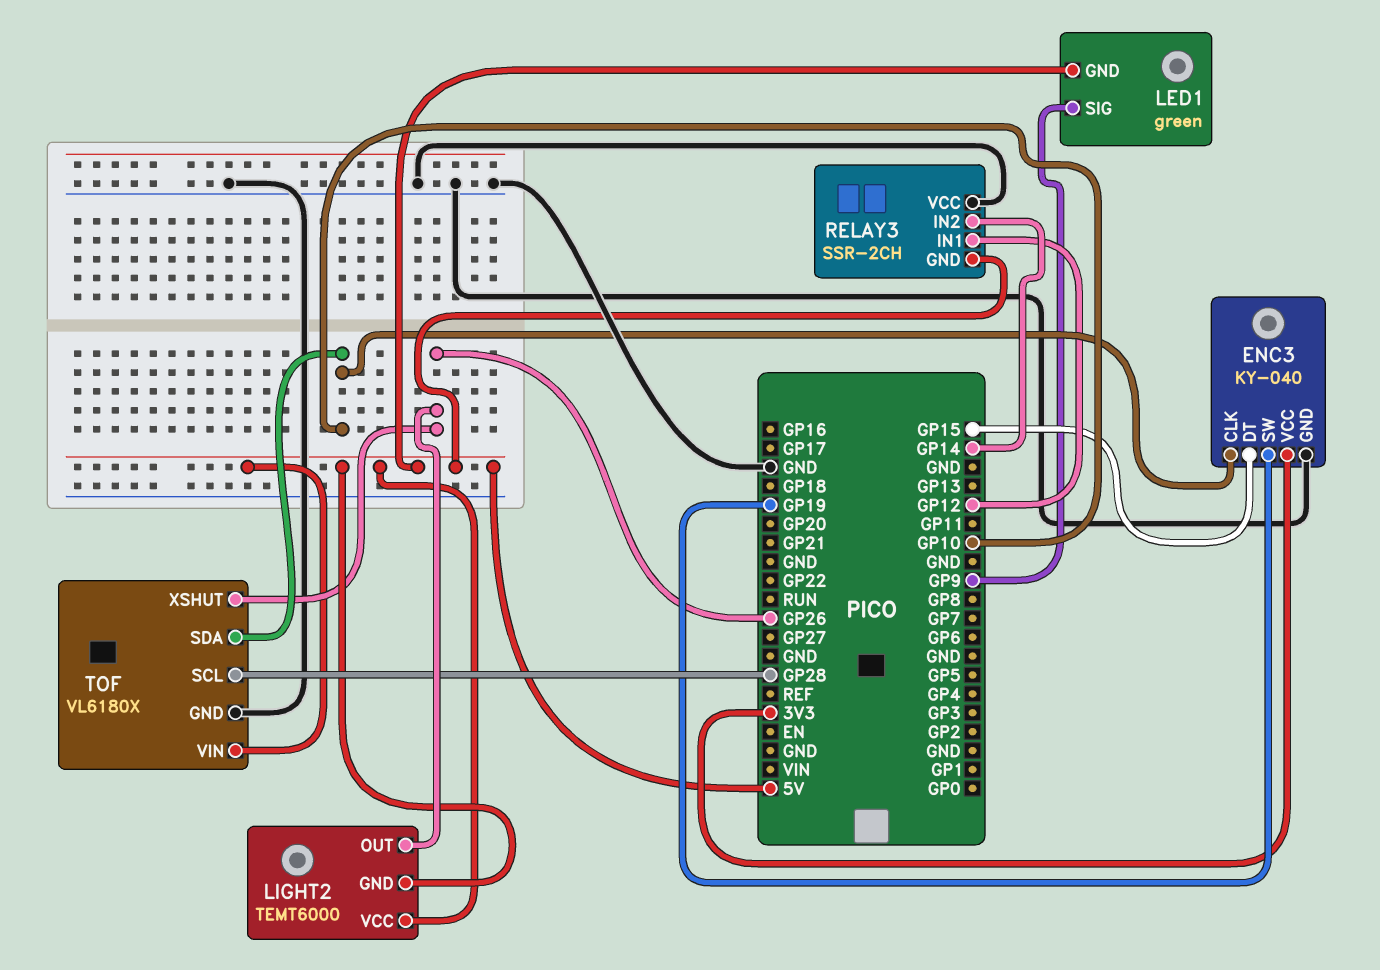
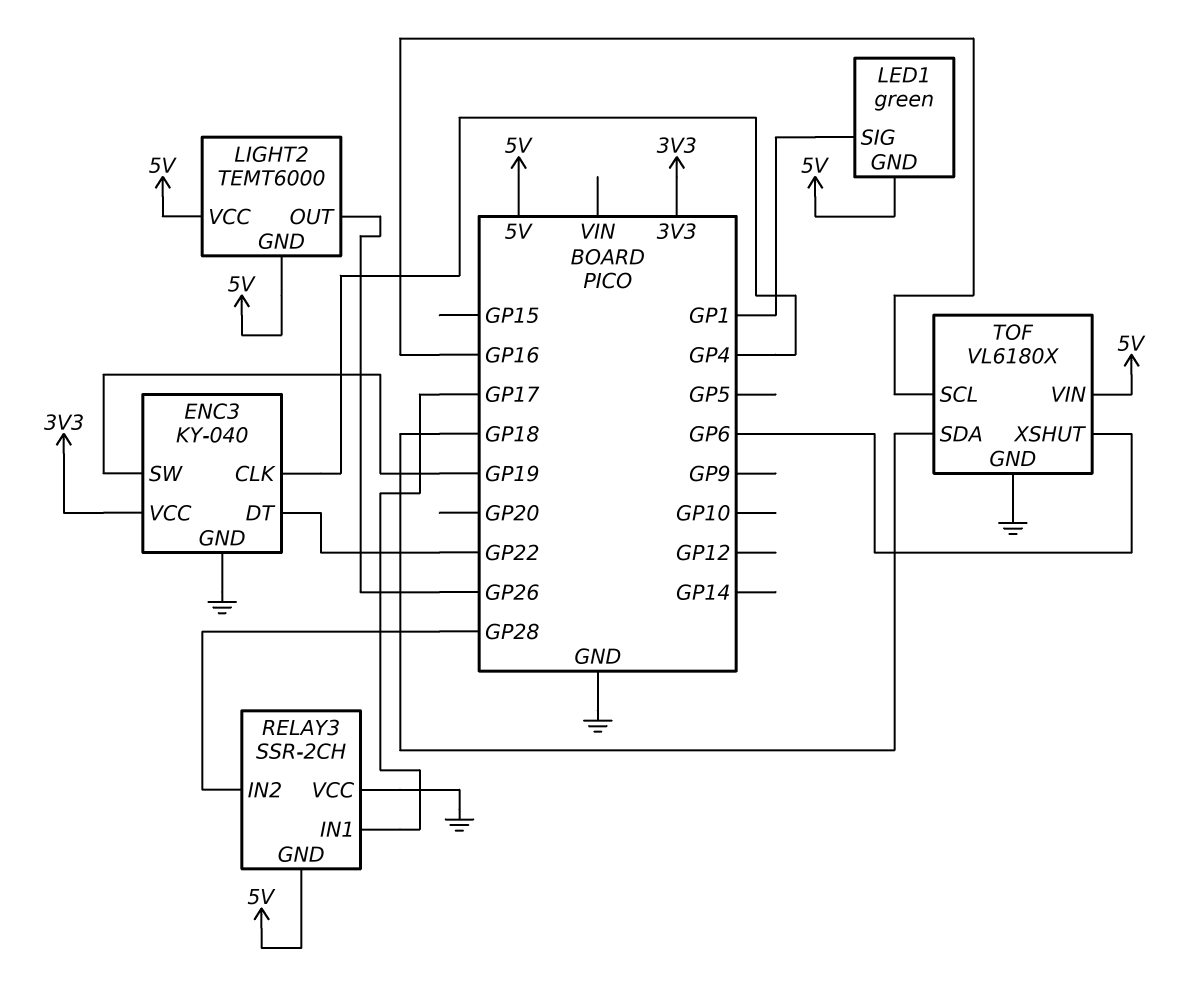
ENC3 pin CLK: GP10 -> GP4
ENC3 pin DT: GP15 -> GP22
LED1 pin SIG: GP9 -> GP1
RELAY3 pin IN1: GP12 -> GP17
RELAY3 pin IN2: GP14 -> GP28
TOF pin SCL: GP28 -> GP16
TOF pin SDA: GP10 -> GP18
TOF pin XSHUT: GP26 -> GP6

